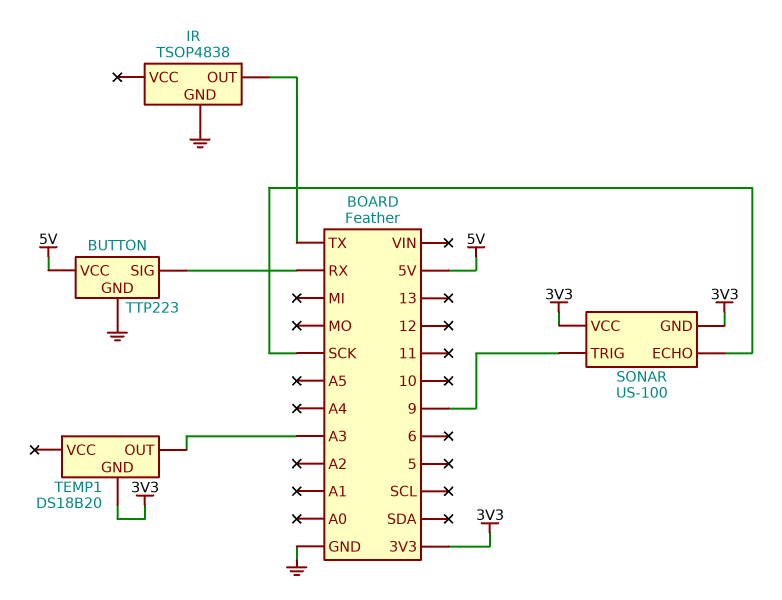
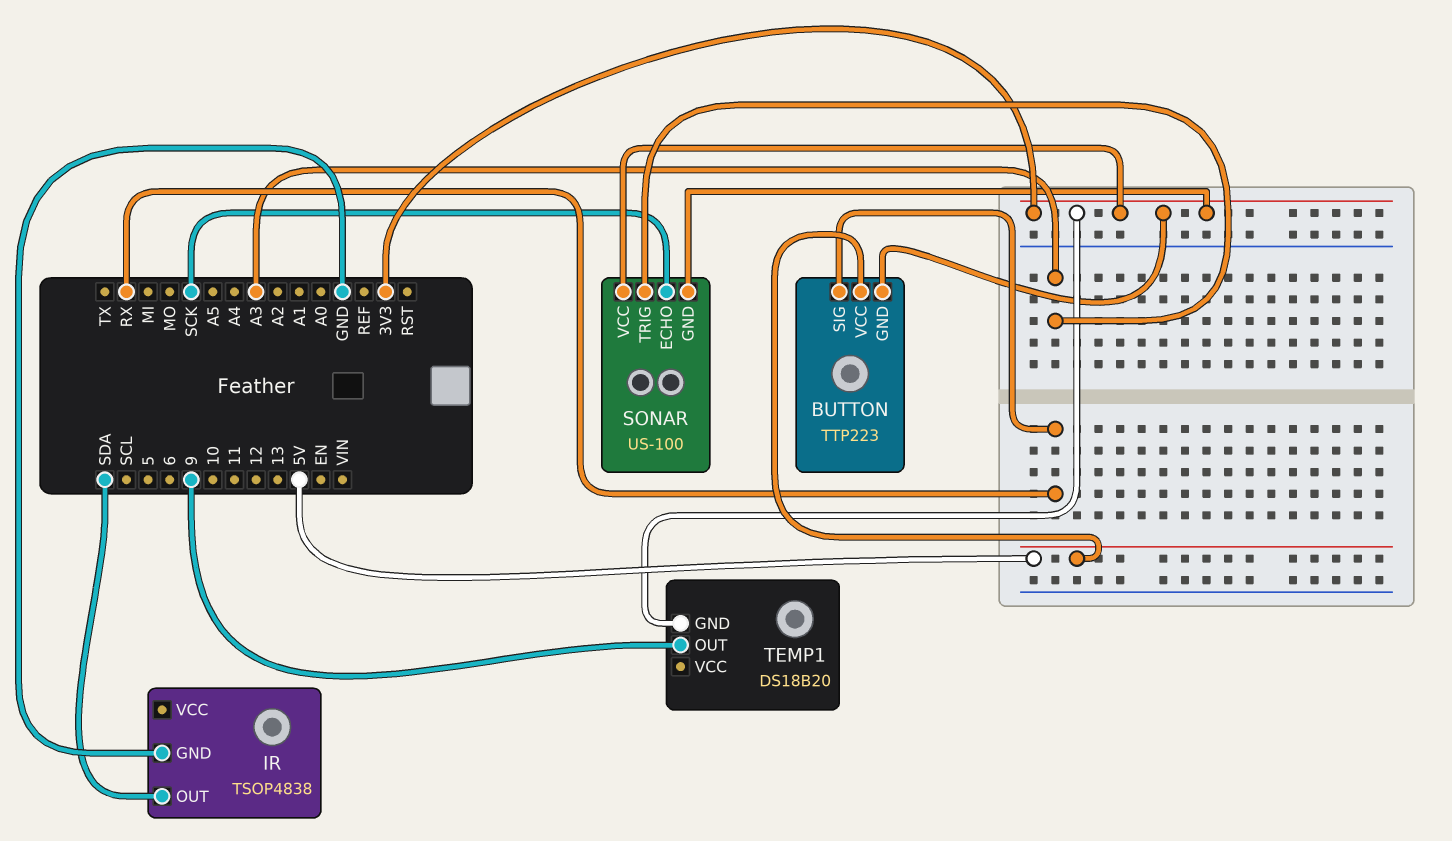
BUTTON pin GND: GND -> 3V3
IR pin OUT: TX -> SDA
SONAR pin TRIG: 9 -> A3
TEMP1 pin OUT: A3 -> 9

